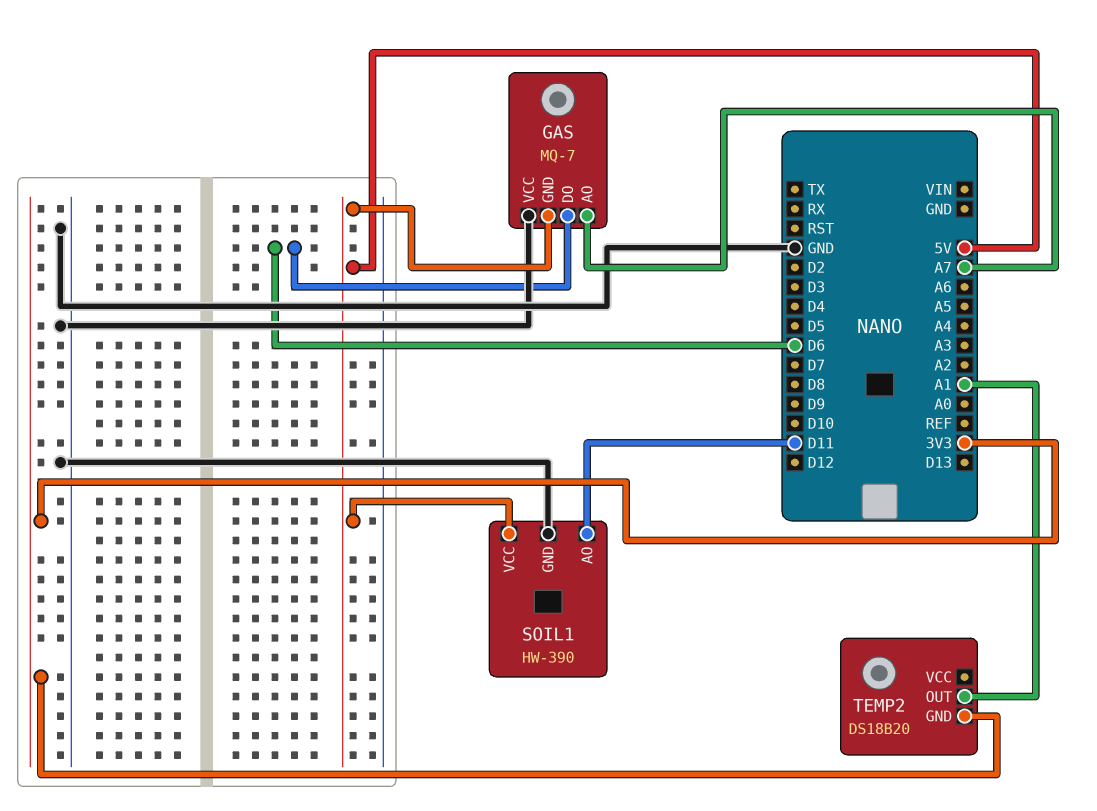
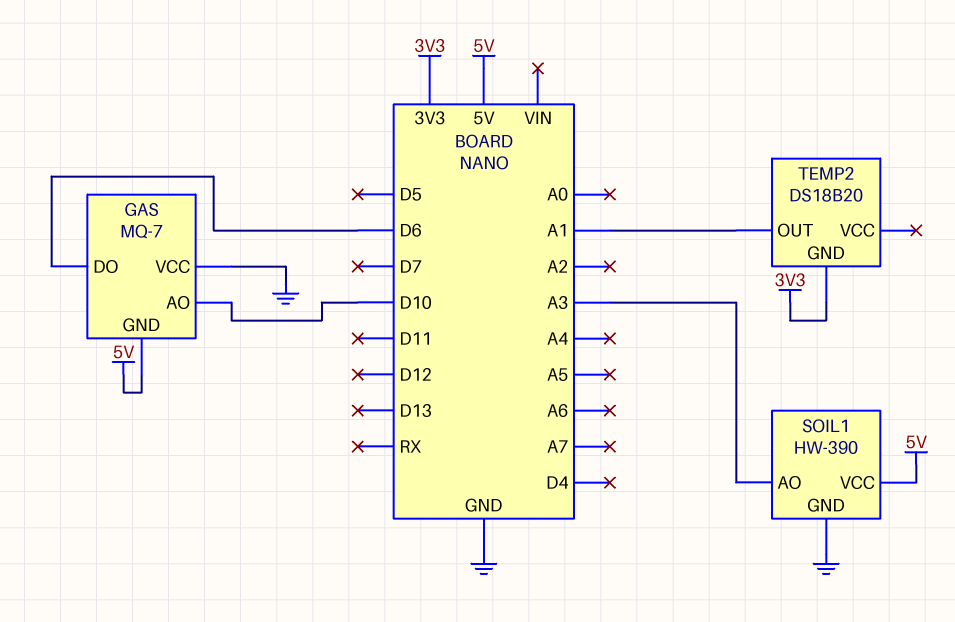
GAS pin AO: A7 -> D10
SOIL1 pin AO: D11 -> A3

